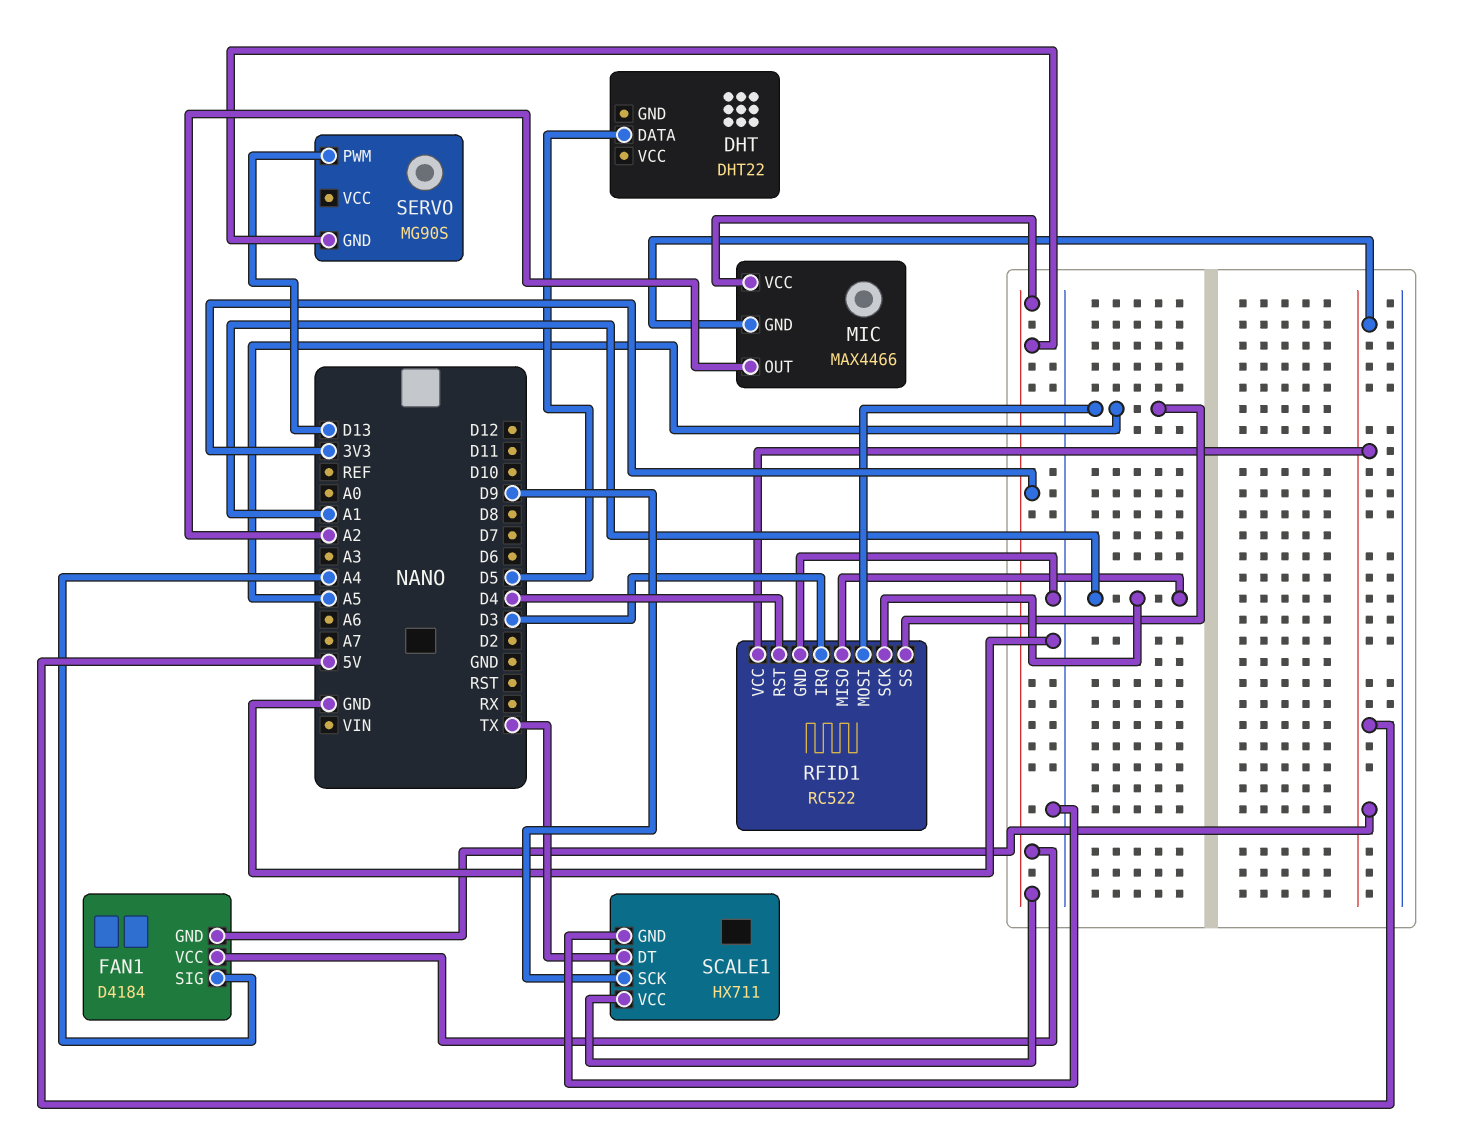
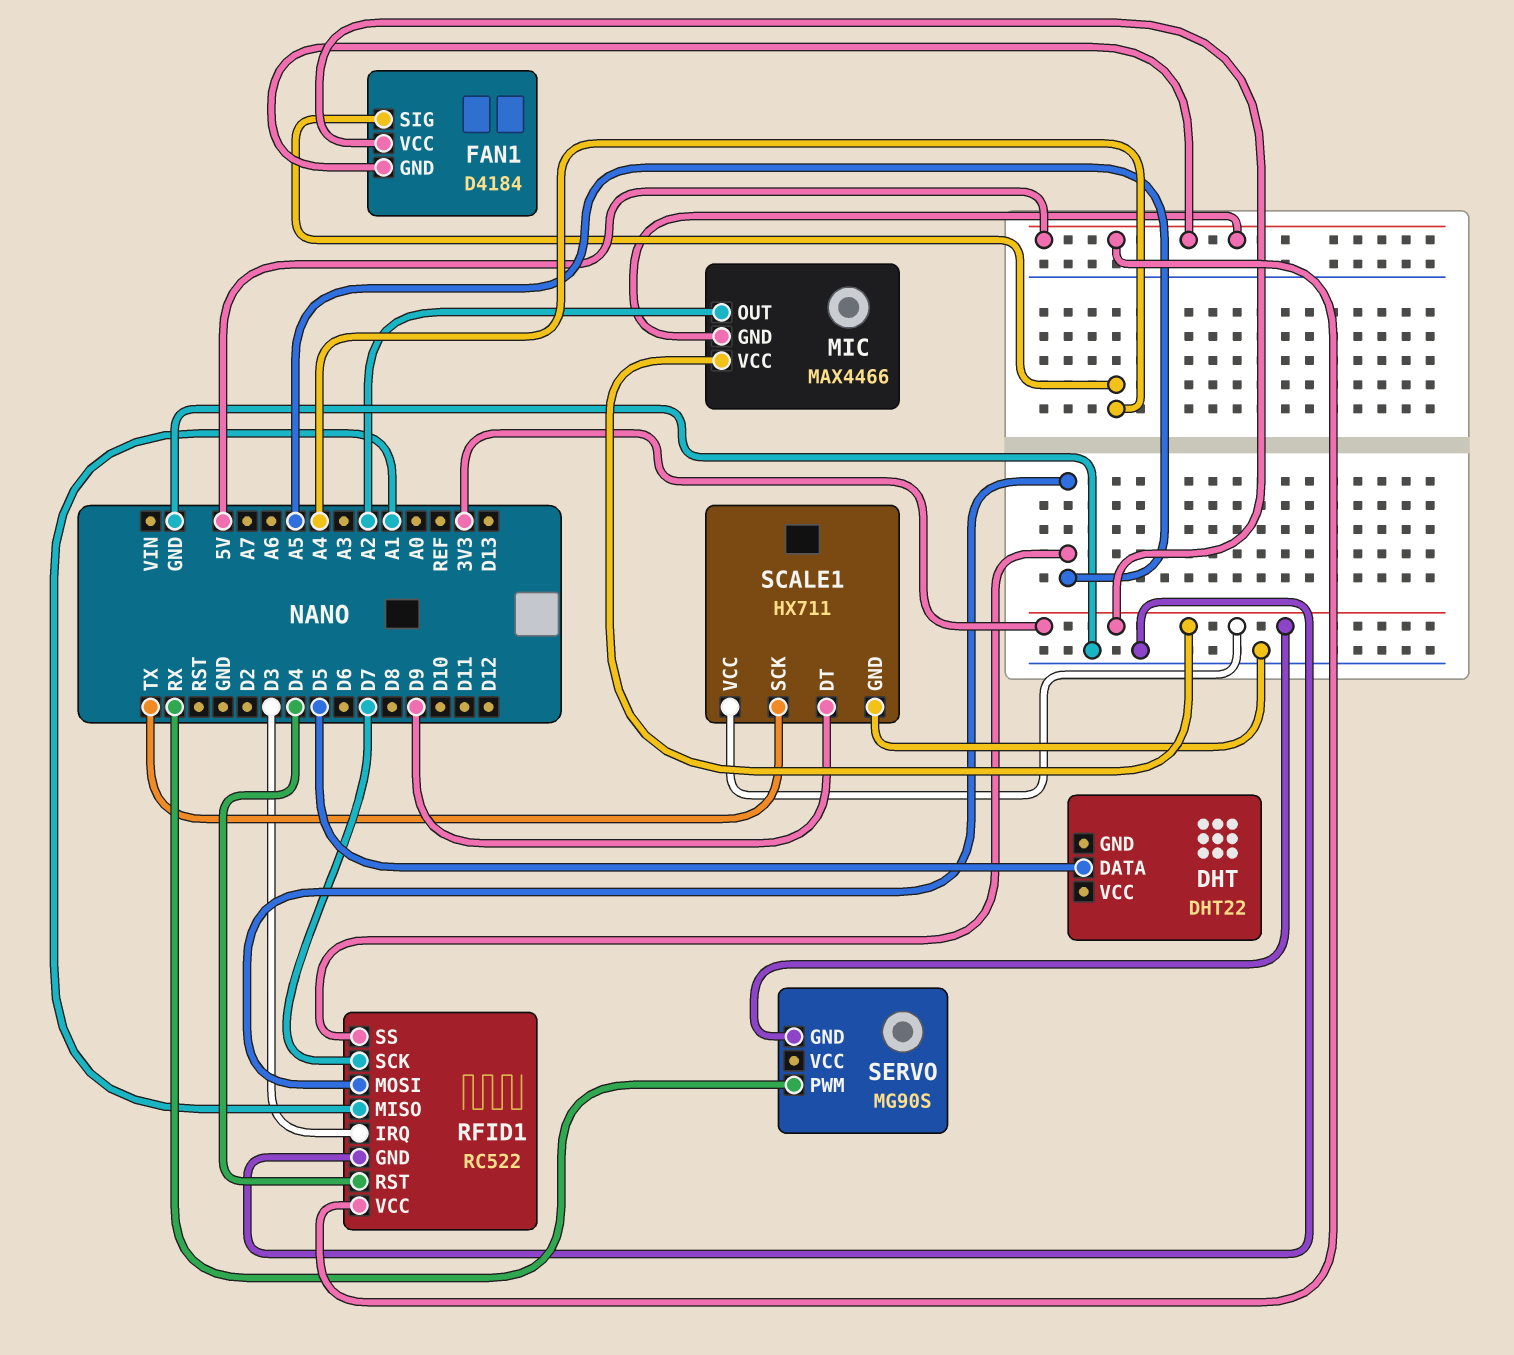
RFID1 pin SCK: A1 -> D7
SCALE1 pin DT: TX -> D9
SCALE1 pin SCK: D9 -> TX
SERVO pin PWM: D13 -> RX

